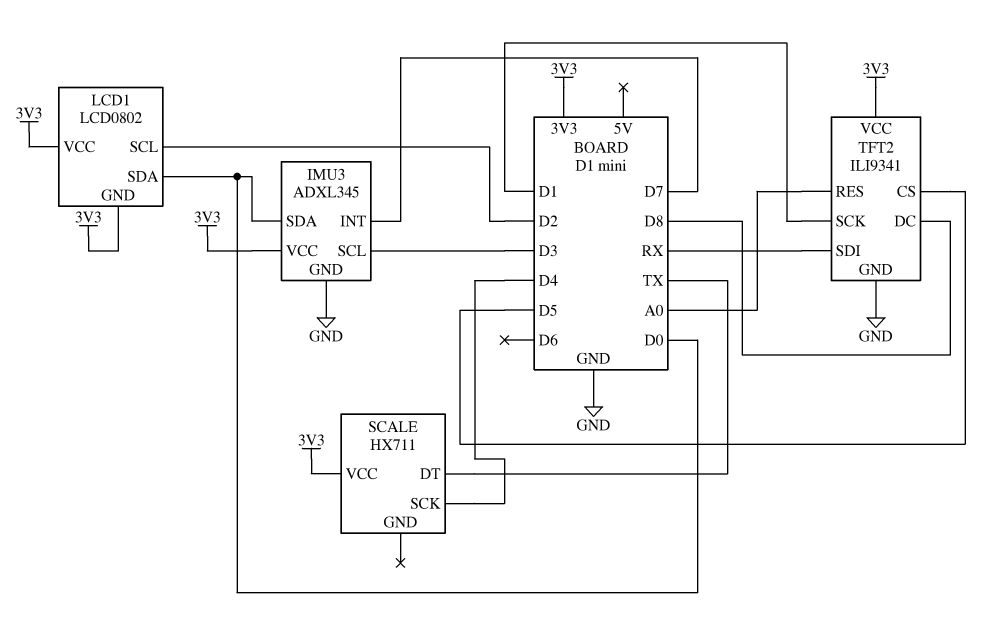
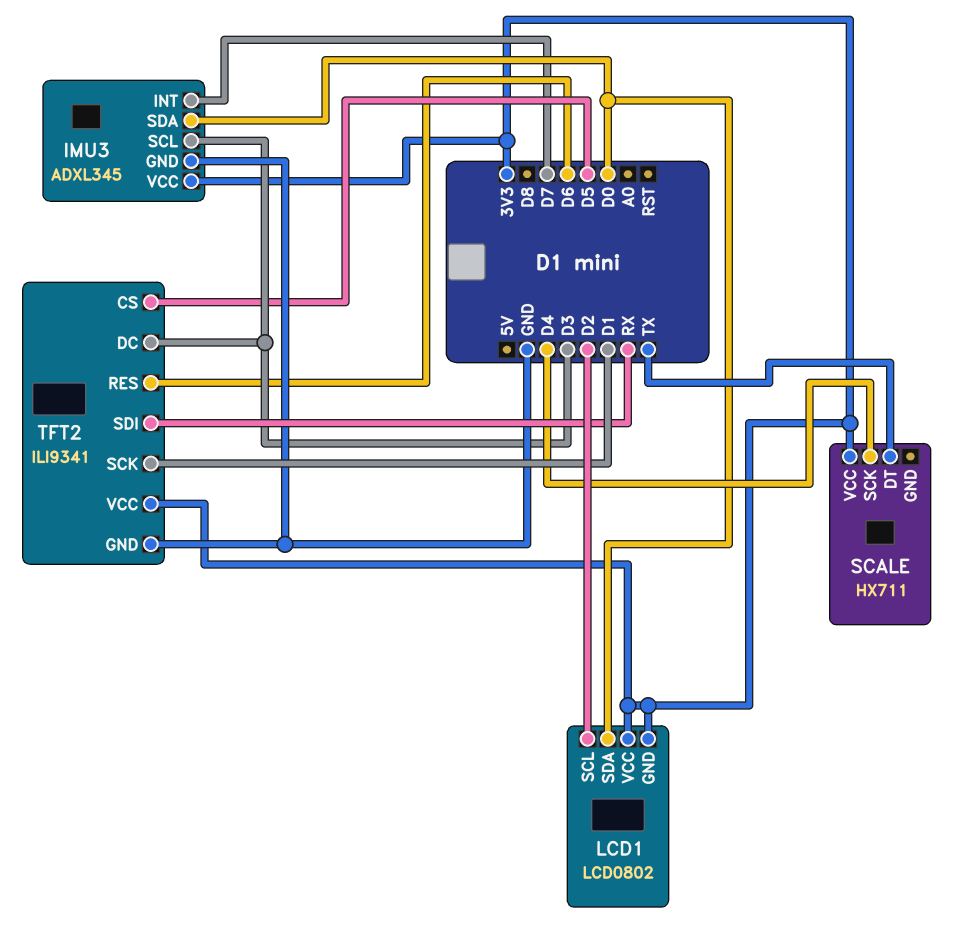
TFT2 pin DC: D8 -> D3
TFT2 pin RES: A0 -> D6

